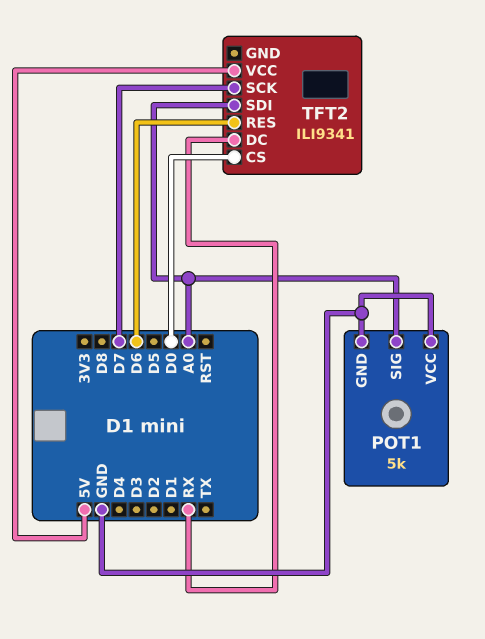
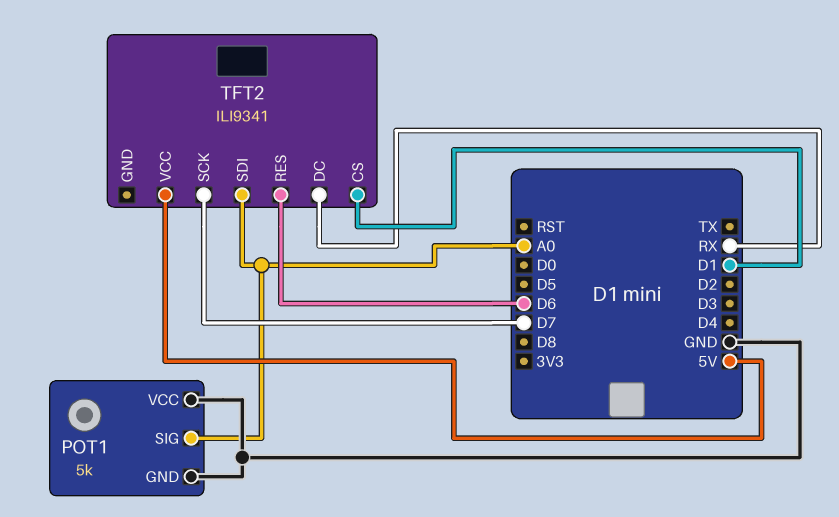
TFT2 pin CS: D0 -> D1

